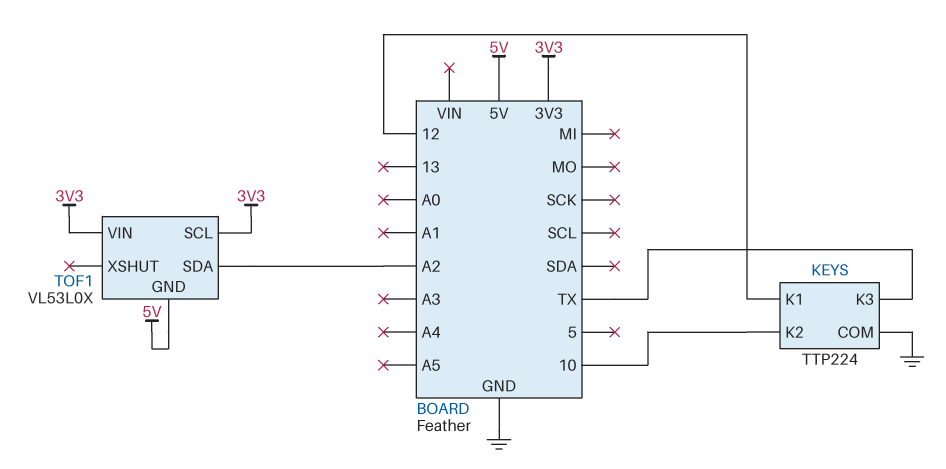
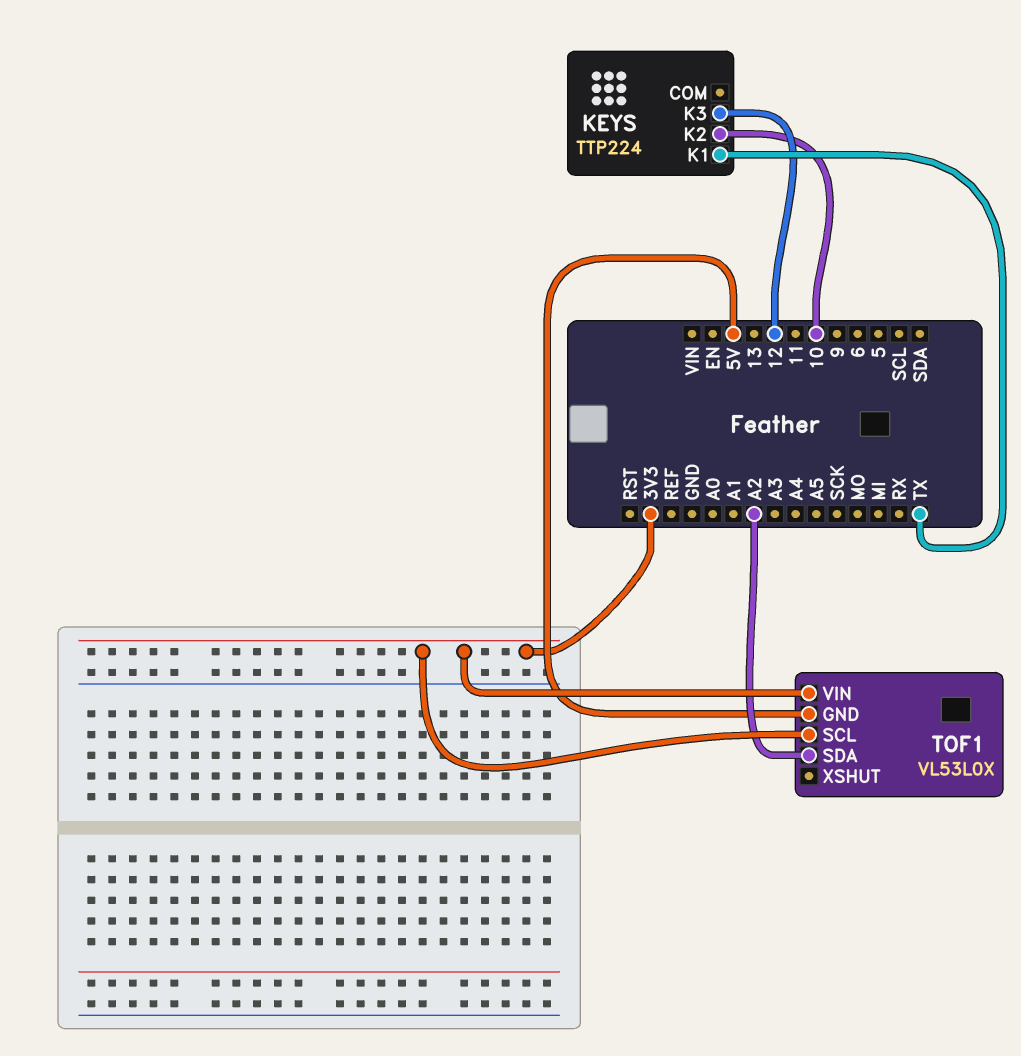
KEYS pin COM: GND -> none
KEYS pin K1: 12 -> TX
KEYS pin K3: TX -> 12

